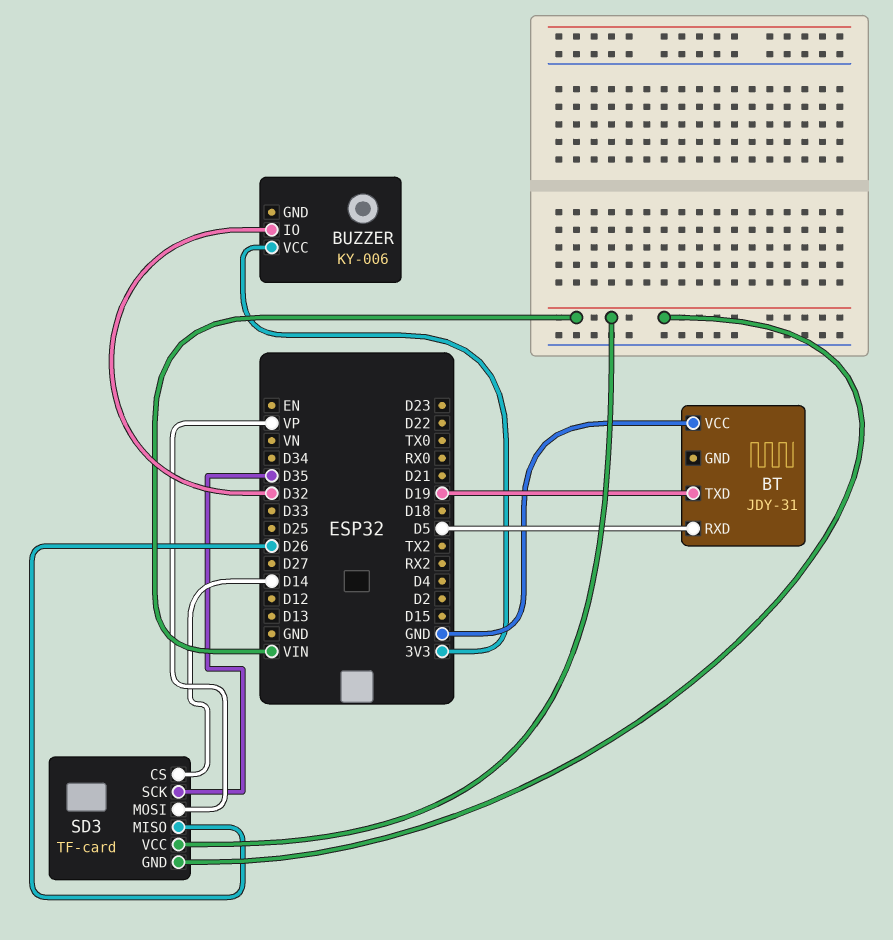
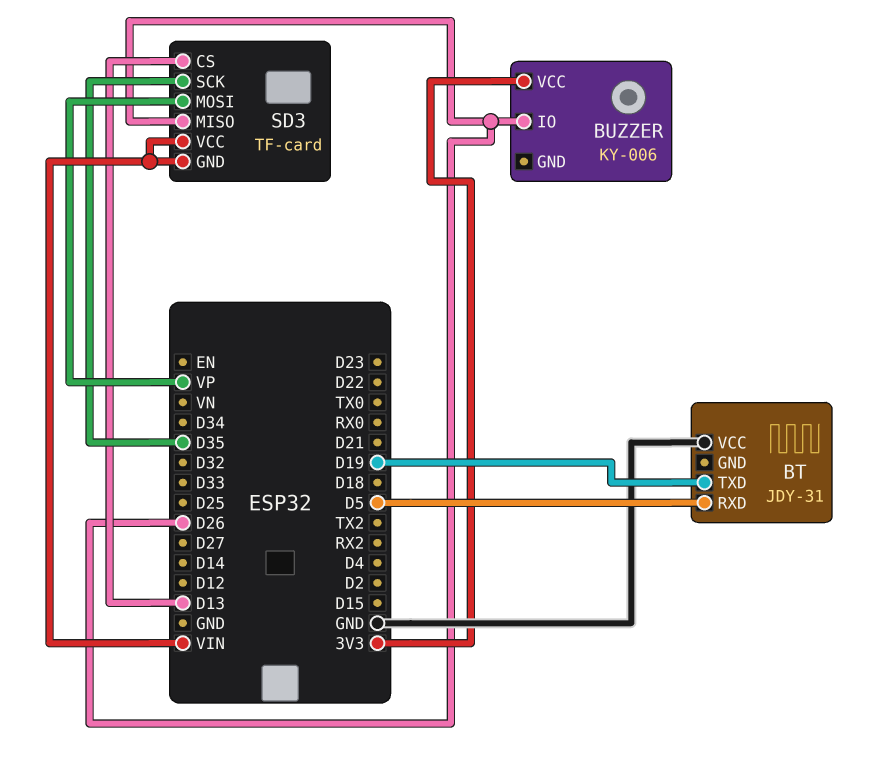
BUZZER pin IO: D32 -> D26
SD3 pin CS: D14 -> D13

